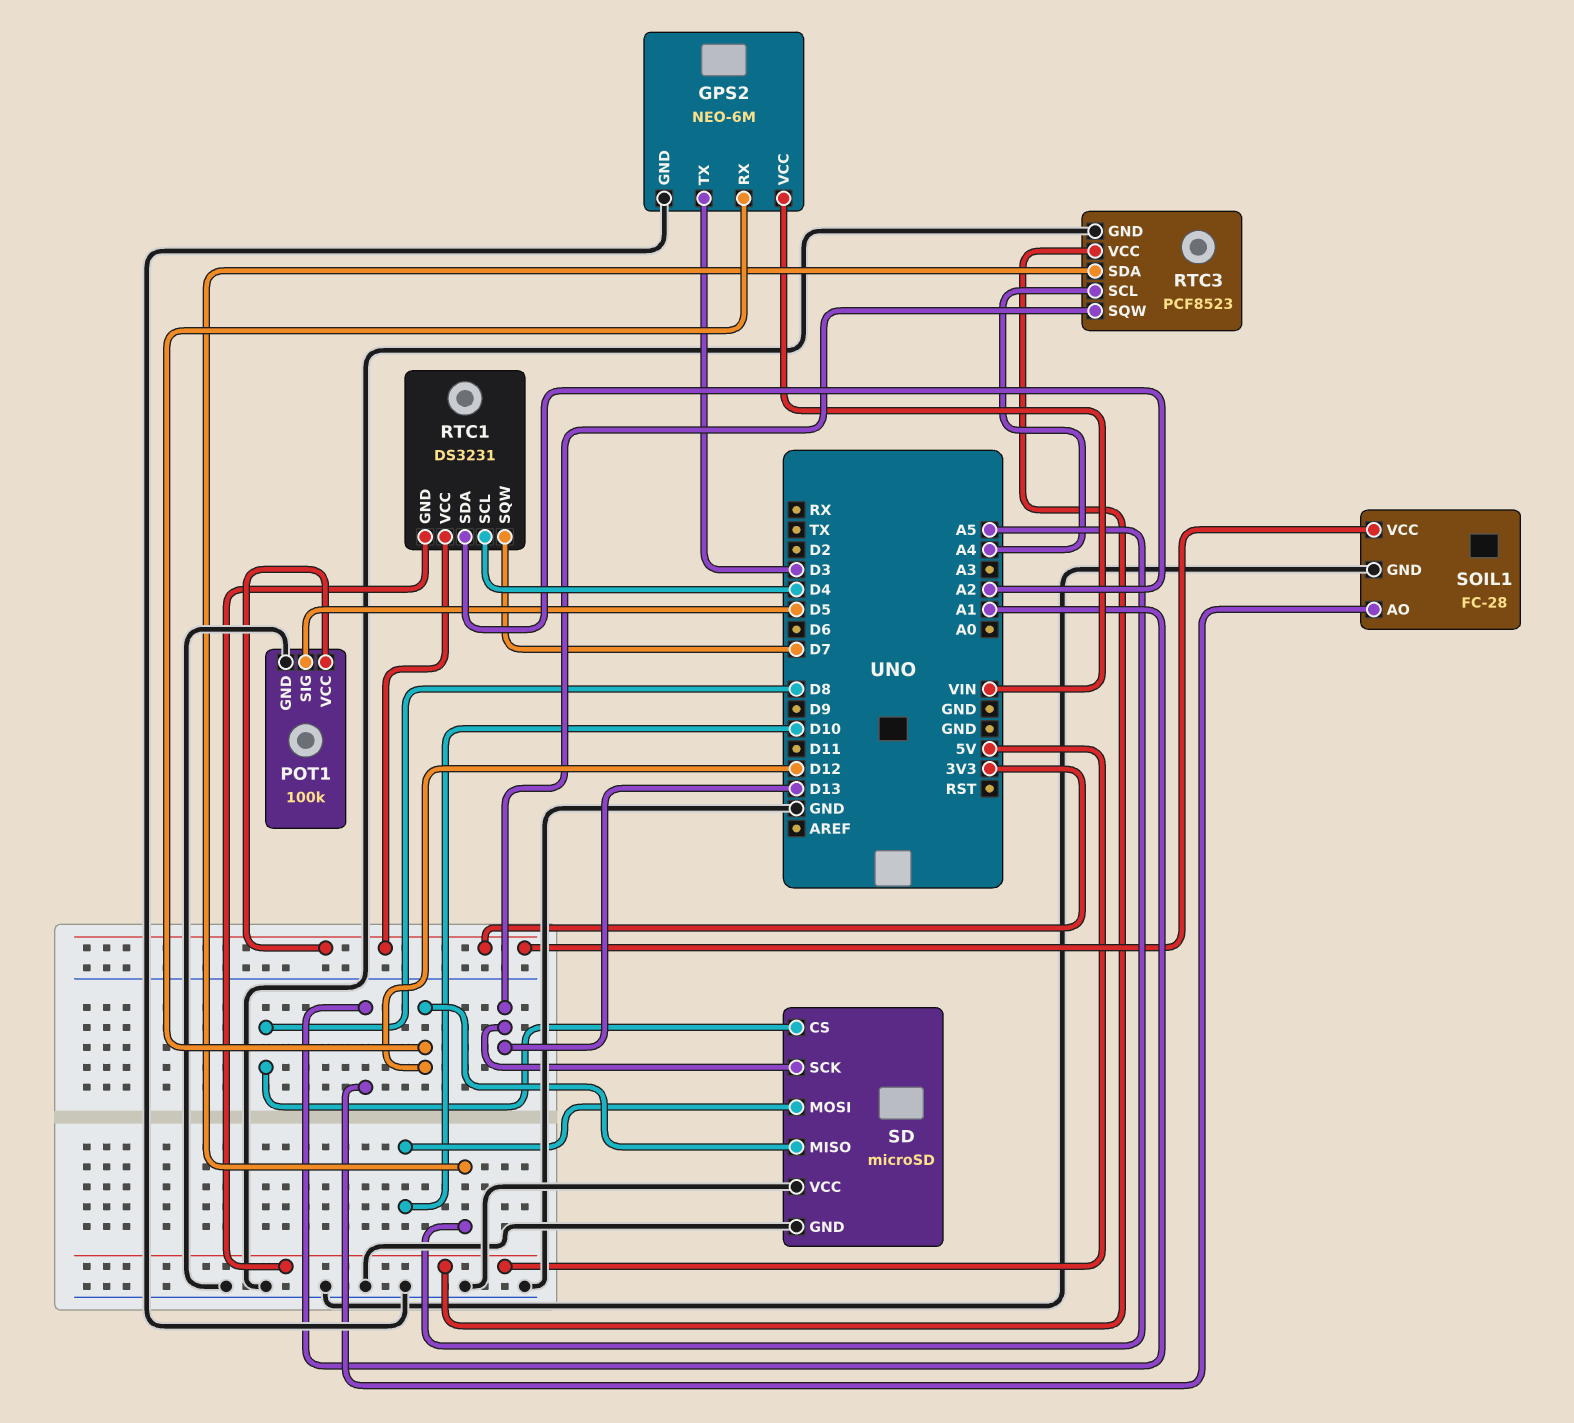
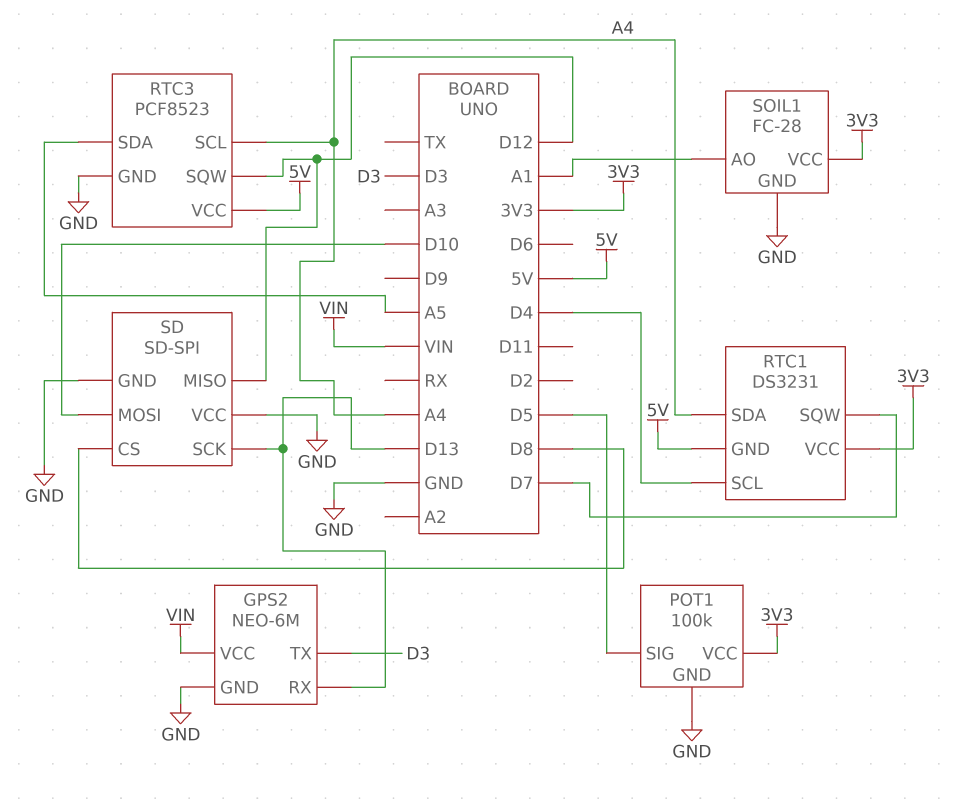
GPS2 pin RX: D12 -> D13
RTC1 pin SDA: A2 -> A4
RTC3 pin SQW: D13 -> D12
SD: microSD -> SD-SPI

